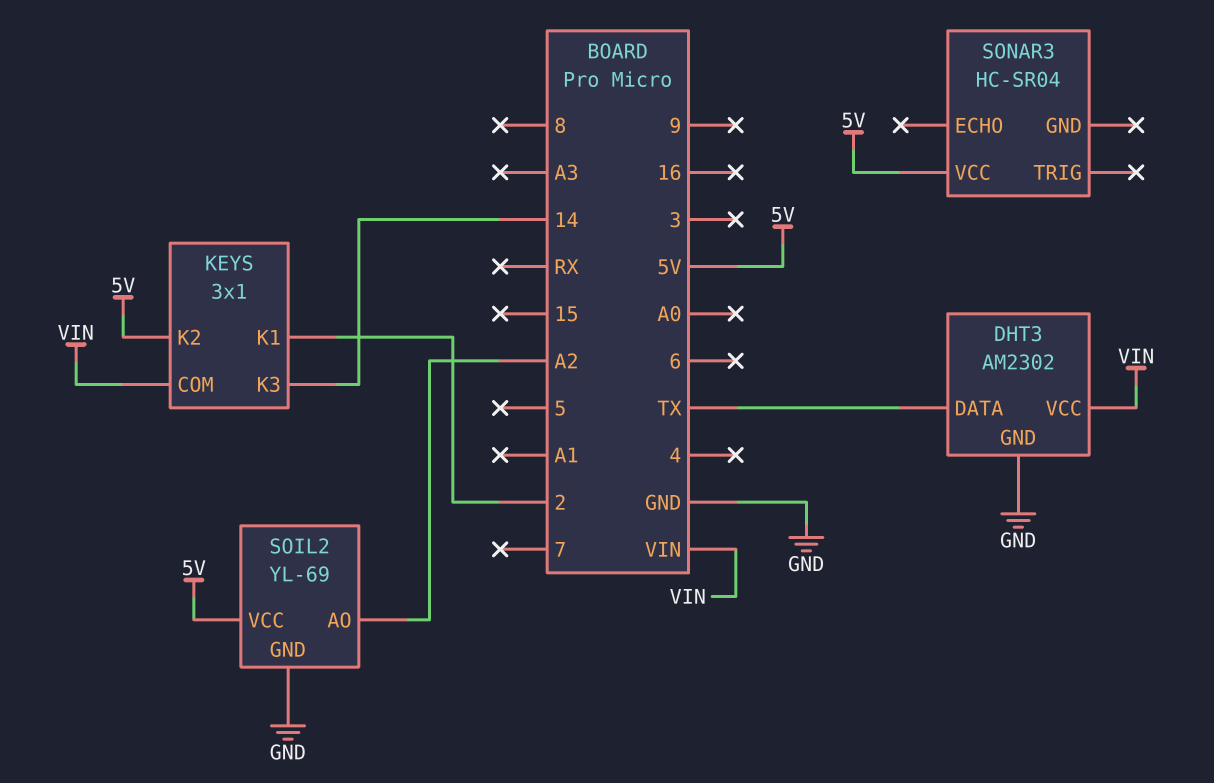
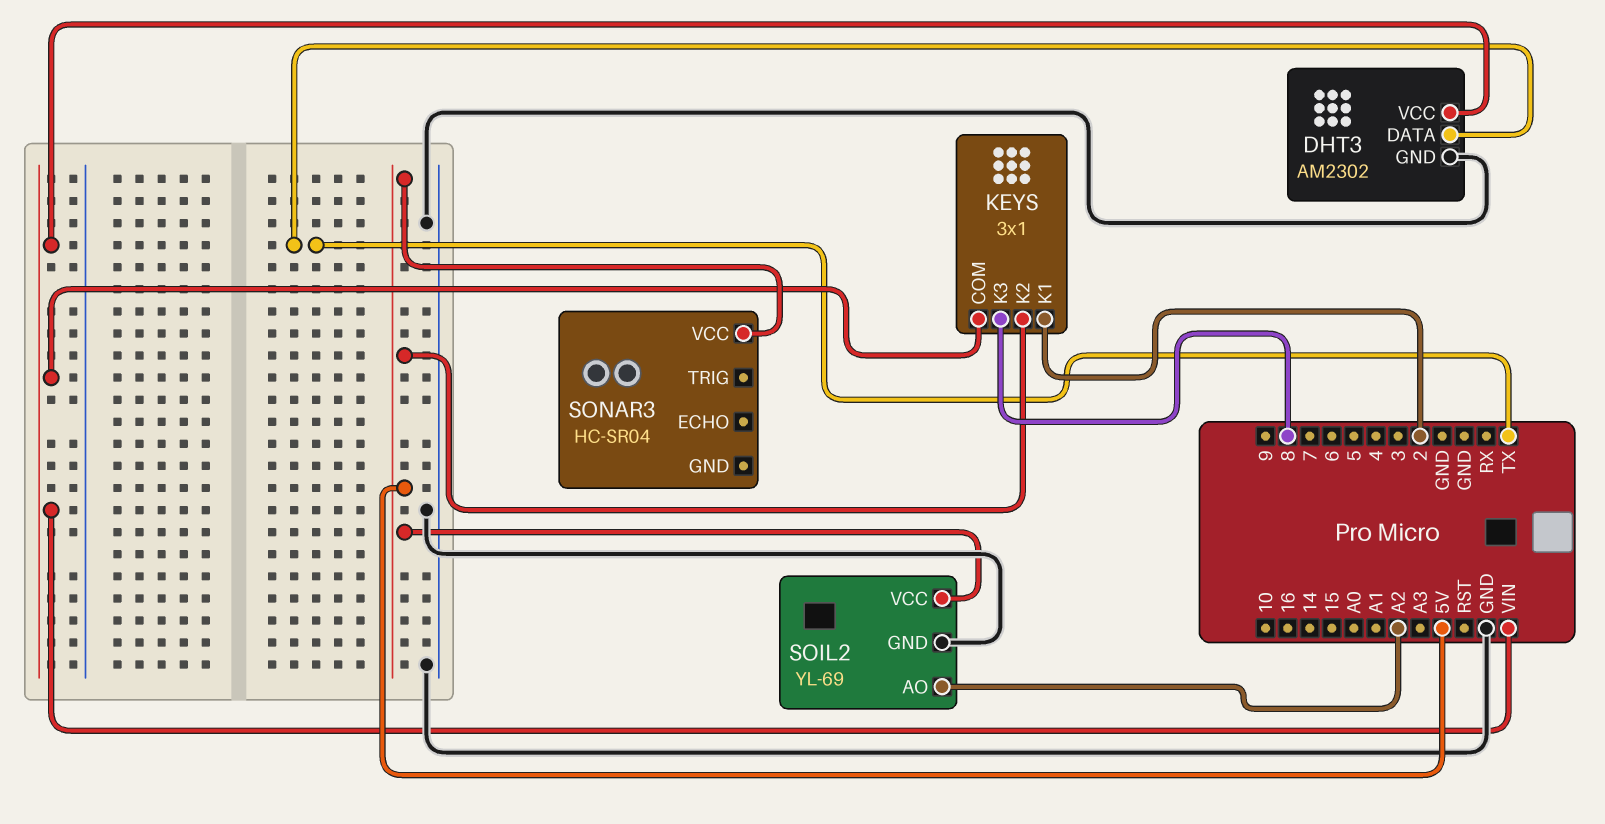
KEYS pin K3: 14 -> 8

